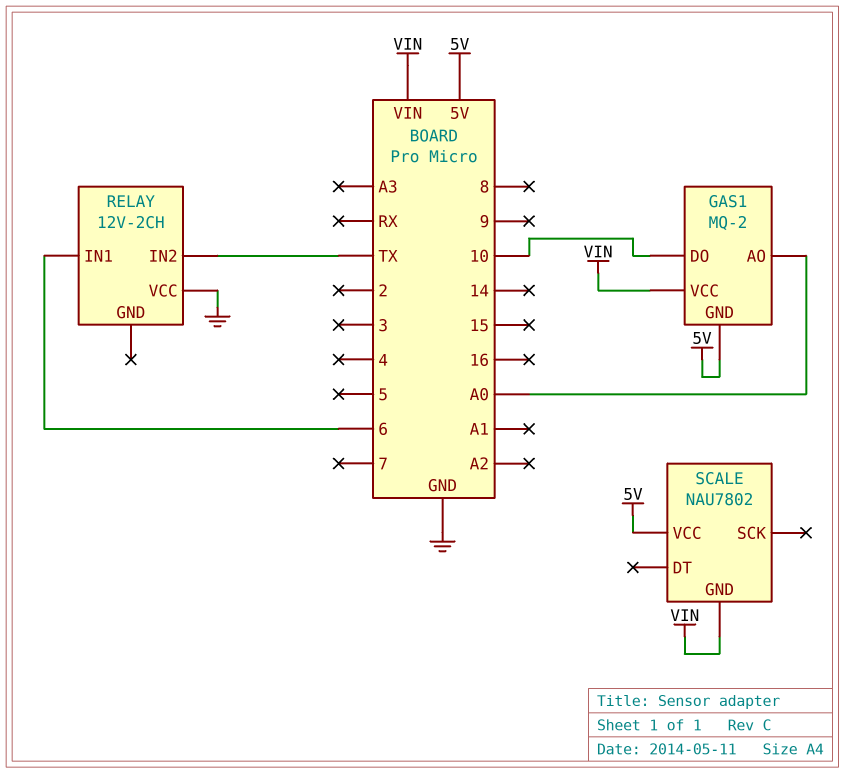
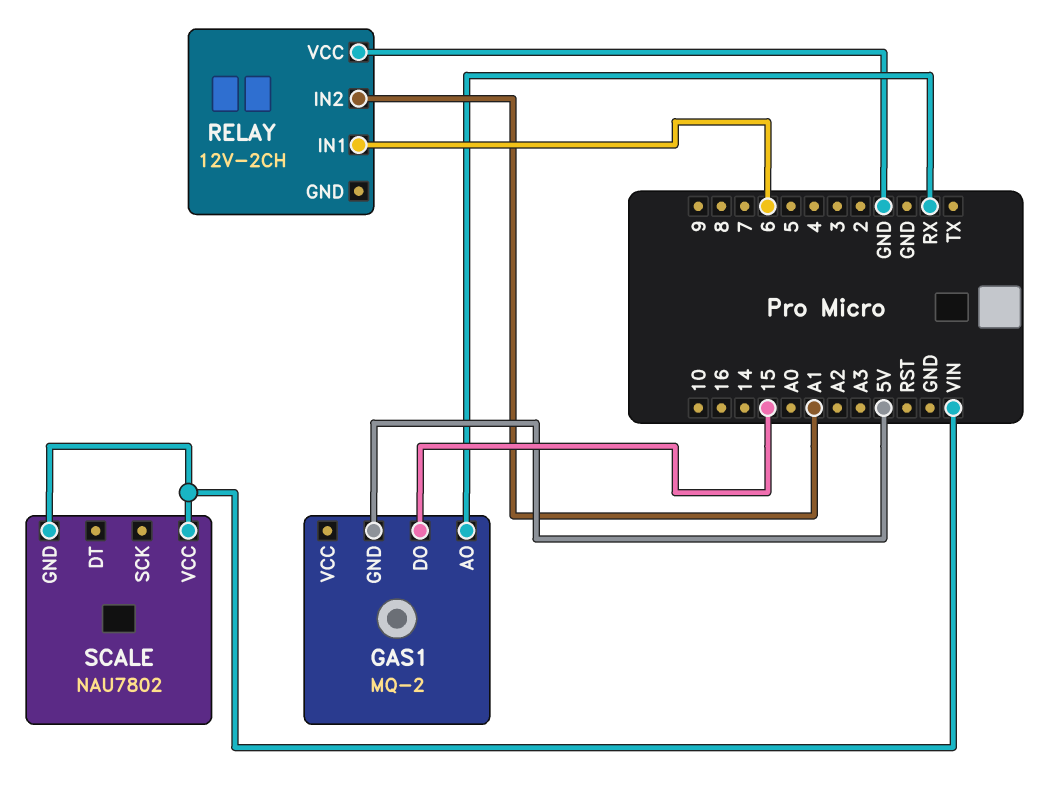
GAS1 pin AO: A0 -> RX
GAS1 pin DO: 10 -> 15
GAS1 pin VCC: VIN -> none
RELAY pin IN2: TX -> A1
SCALE pin VCC: 5V -> VIN

